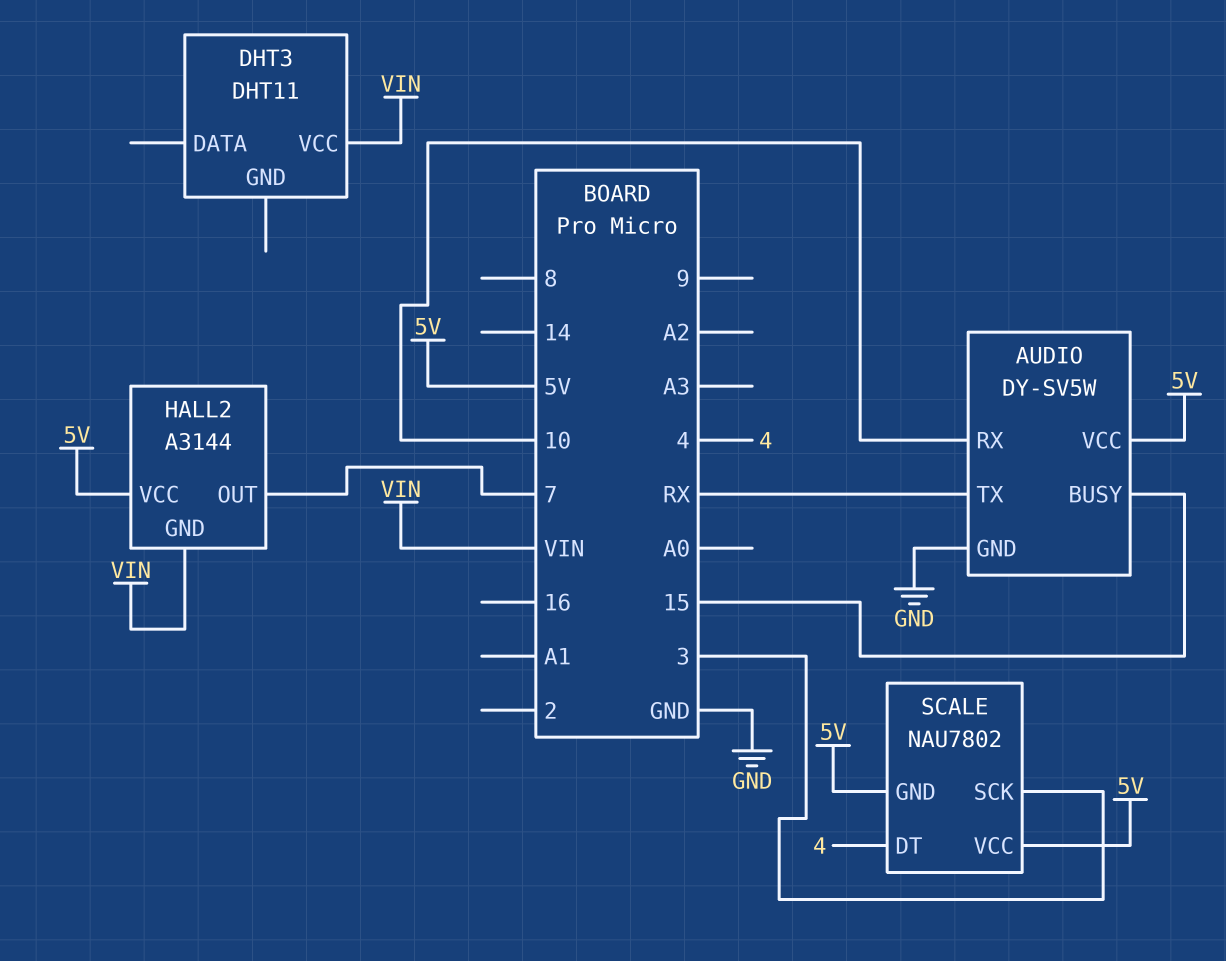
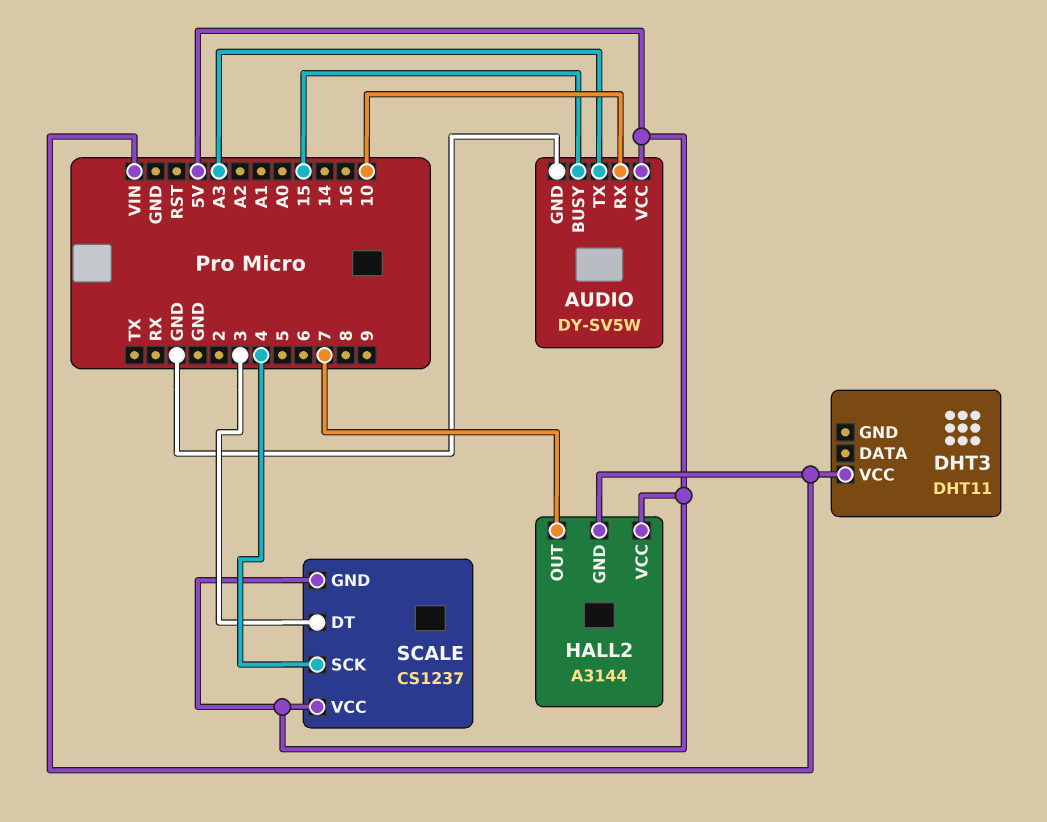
AUDIO pin TX: RX -> A3
SCALE: NAU7802 -> CS1237
SCALE pin DT: 4 -> 3
SCALE pin SCK: 3 -> 4

